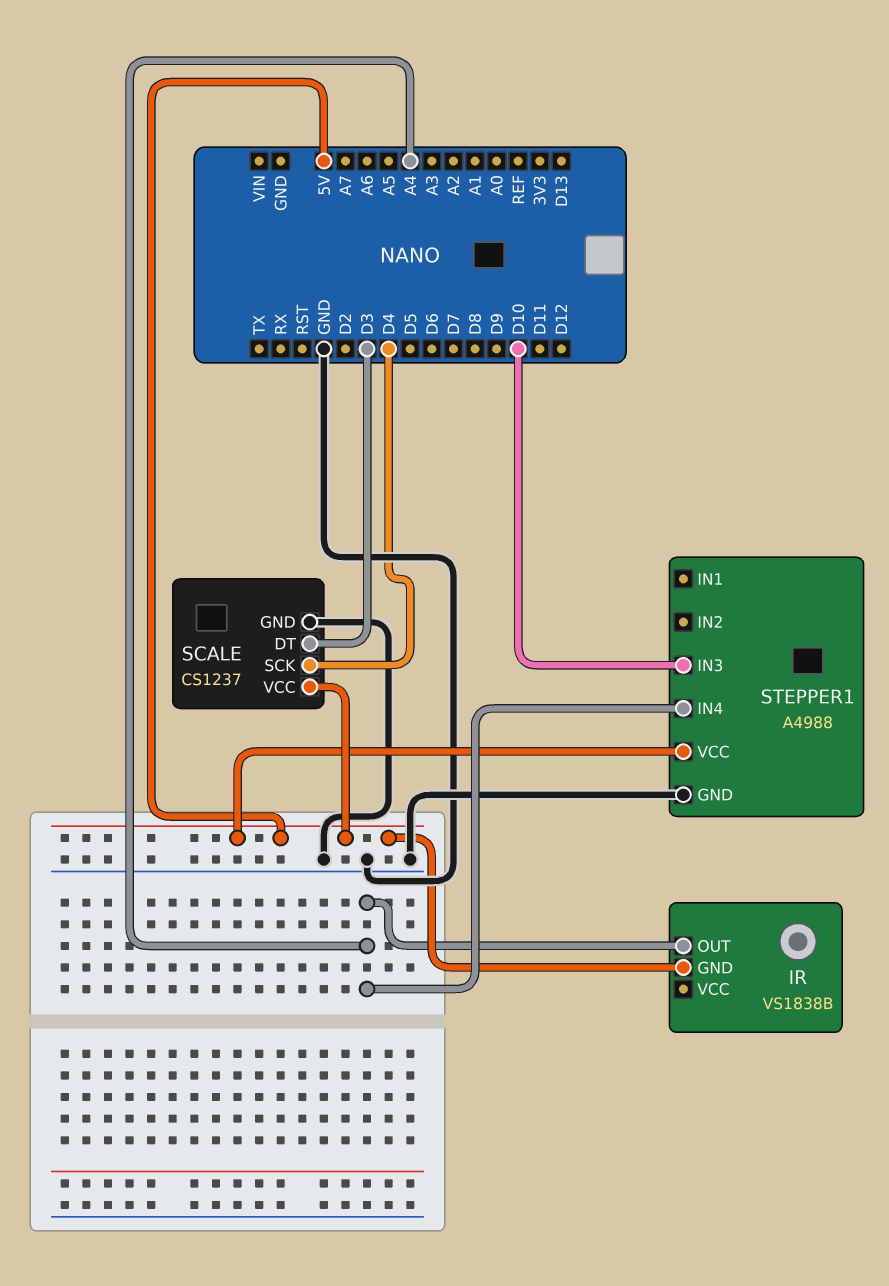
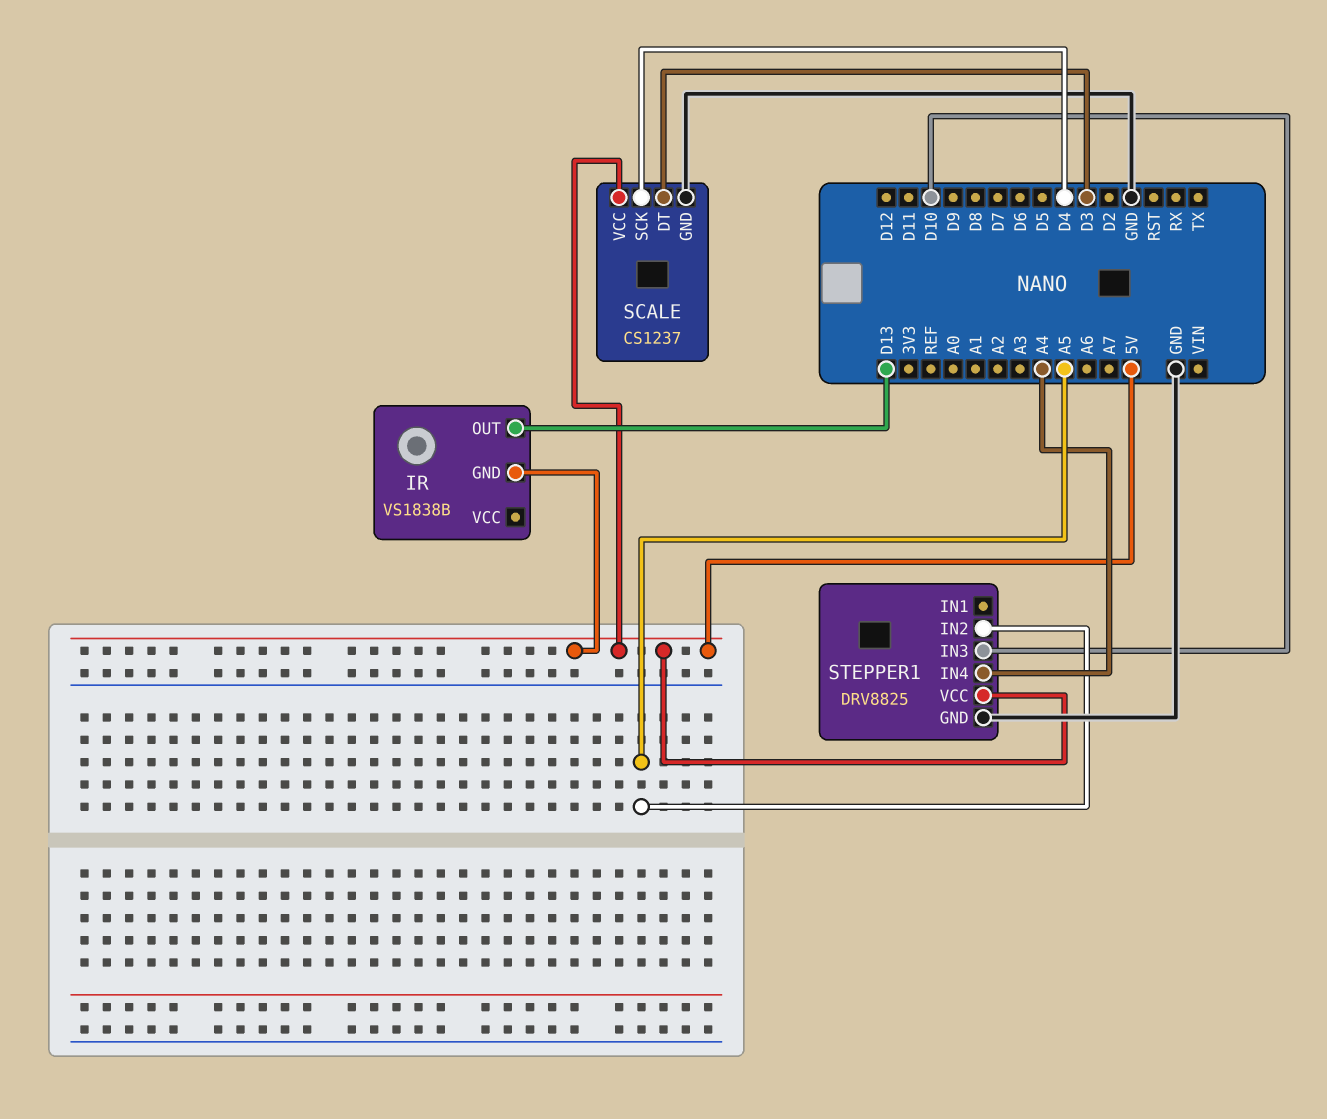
IR pin OUT: A4 -> D13
STEPPER1: A4988 -> DRV8825
STEPPER1 pin IN2: none -> A5

